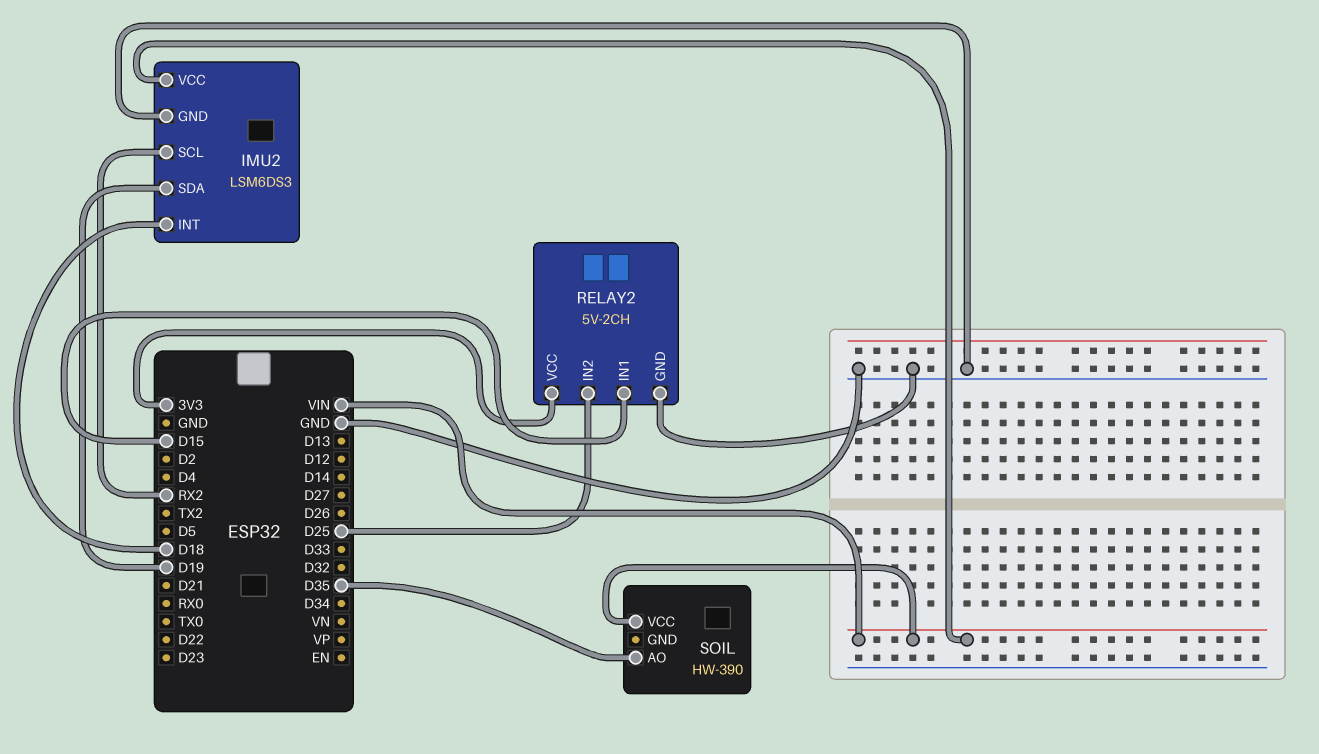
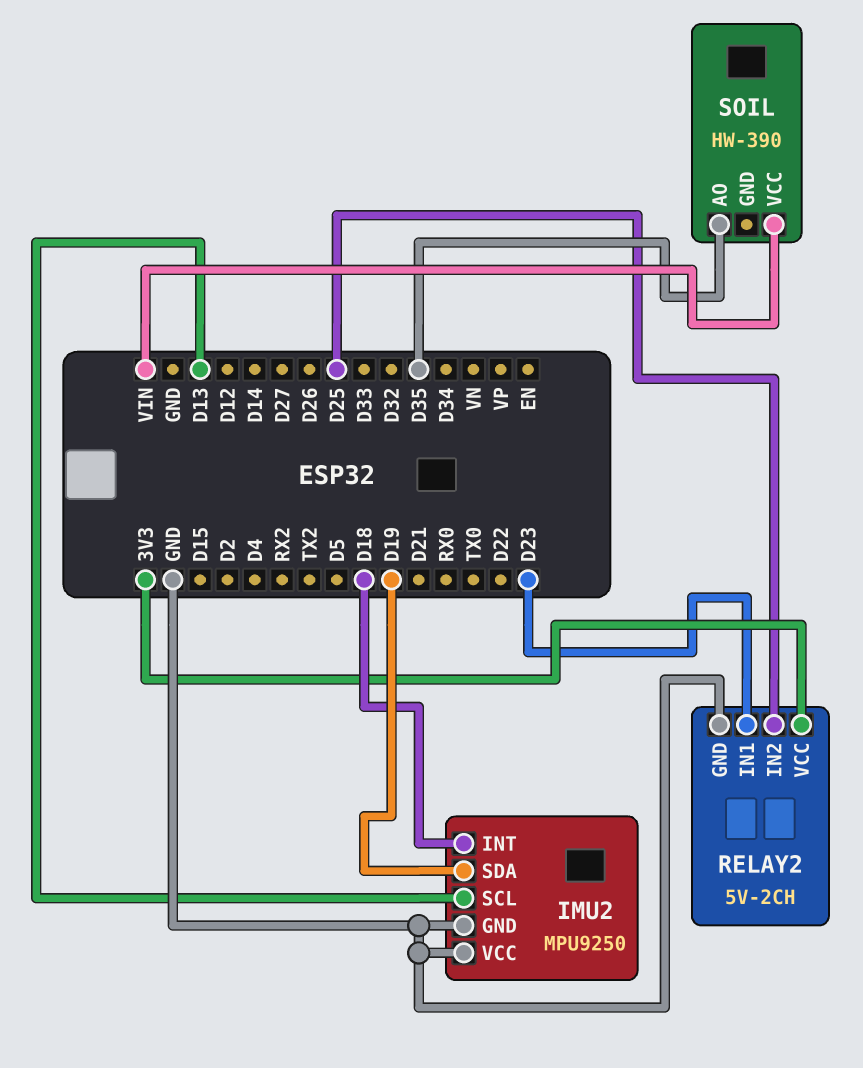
IMU2: LSM6DS3 -> MPU9250
IMU2 pin SCL: RX2 -> D13
IMU2 pin VCC: VIN -> GND
RELAY2 pin IN1: D15 -> D23

